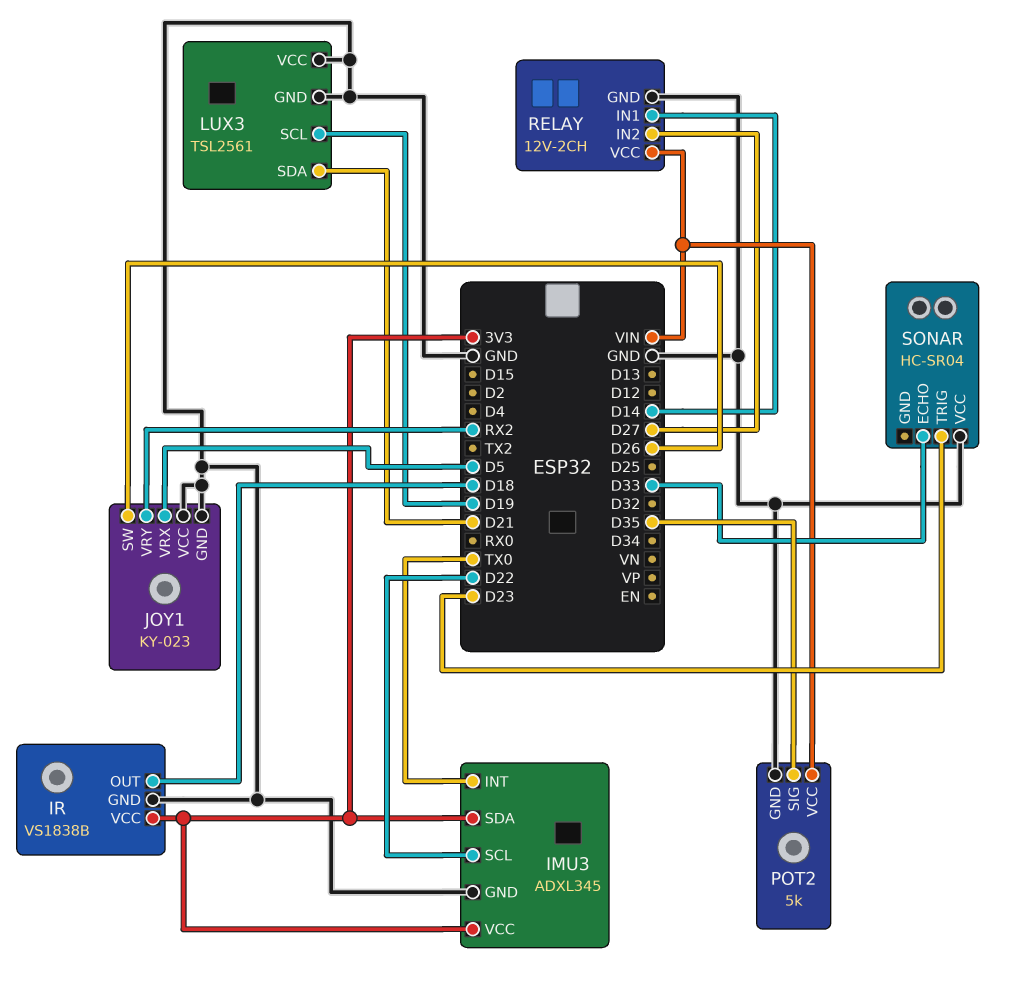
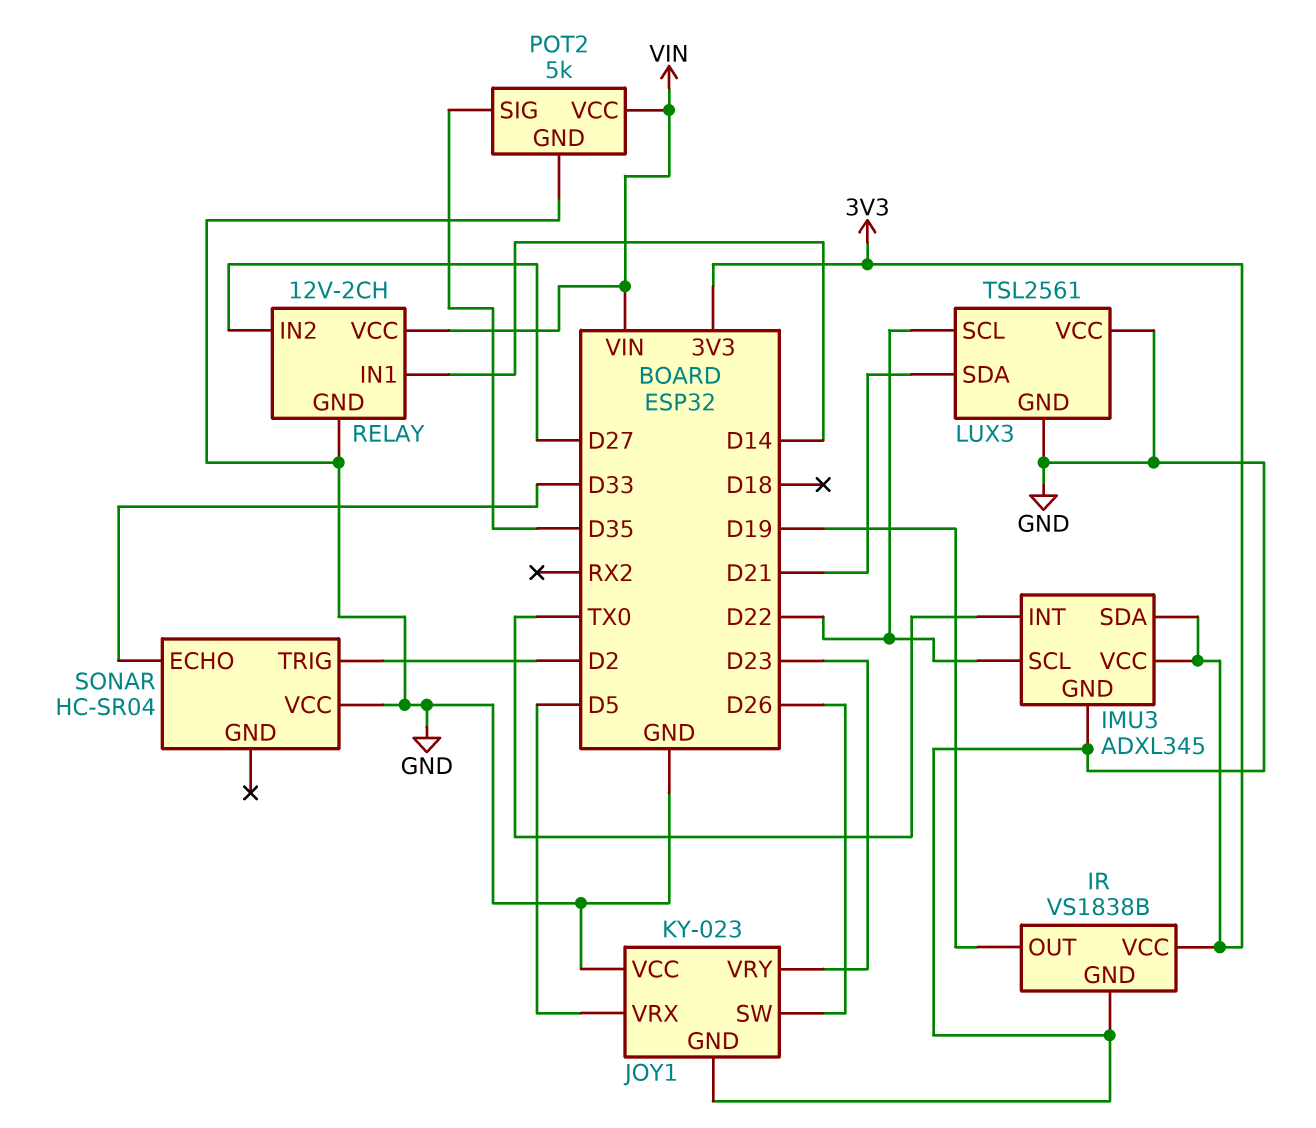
IR pin OUT: D18 -> D19
JOY1 pin VRY: RX2 -> D23
LUX3 pin SCL: D19 -> D22
SONAR pin TRIG: D23 -> D2

